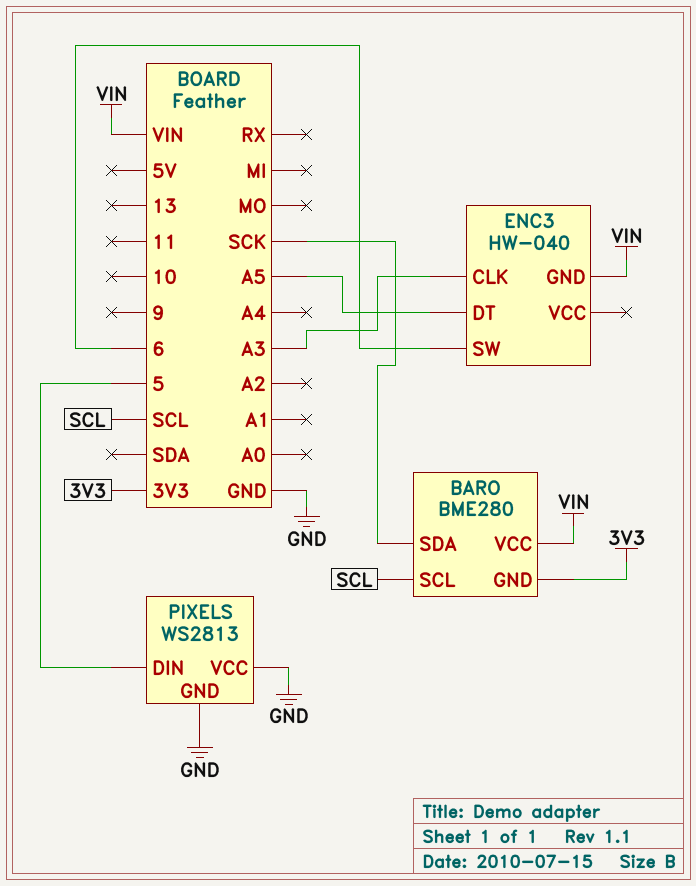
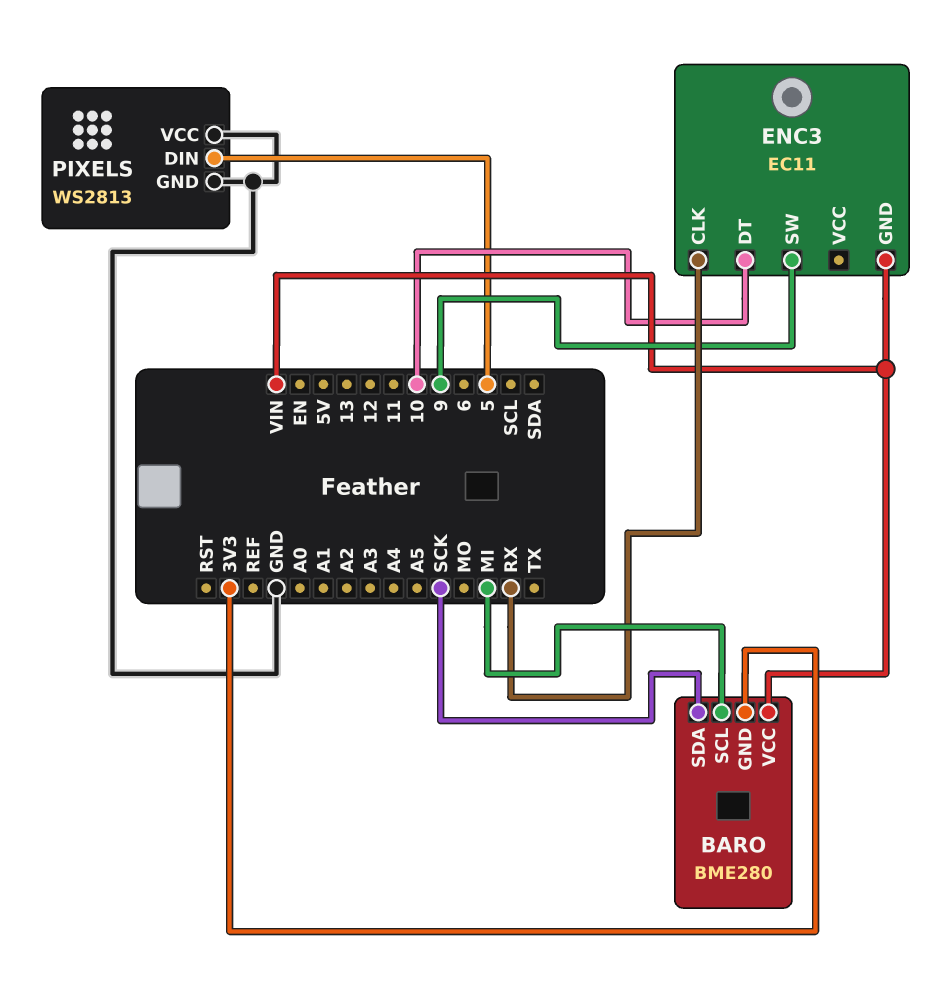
BARO pin SCL: SCL -> MI
ENC3: HW-040 -> EC11
ENC3 pin CLK: A3 -> RX
ENC3 pin DT: A5 -> 10
ENC3 pin SW: 6 -> 9

